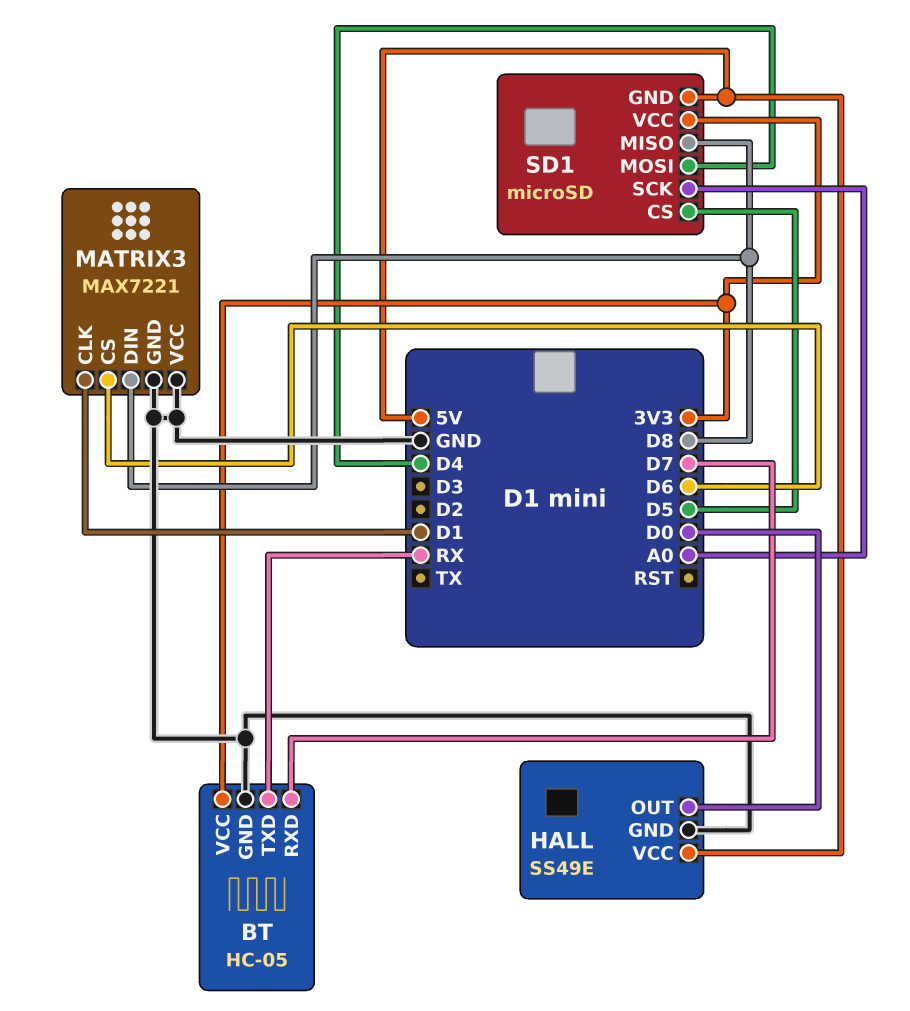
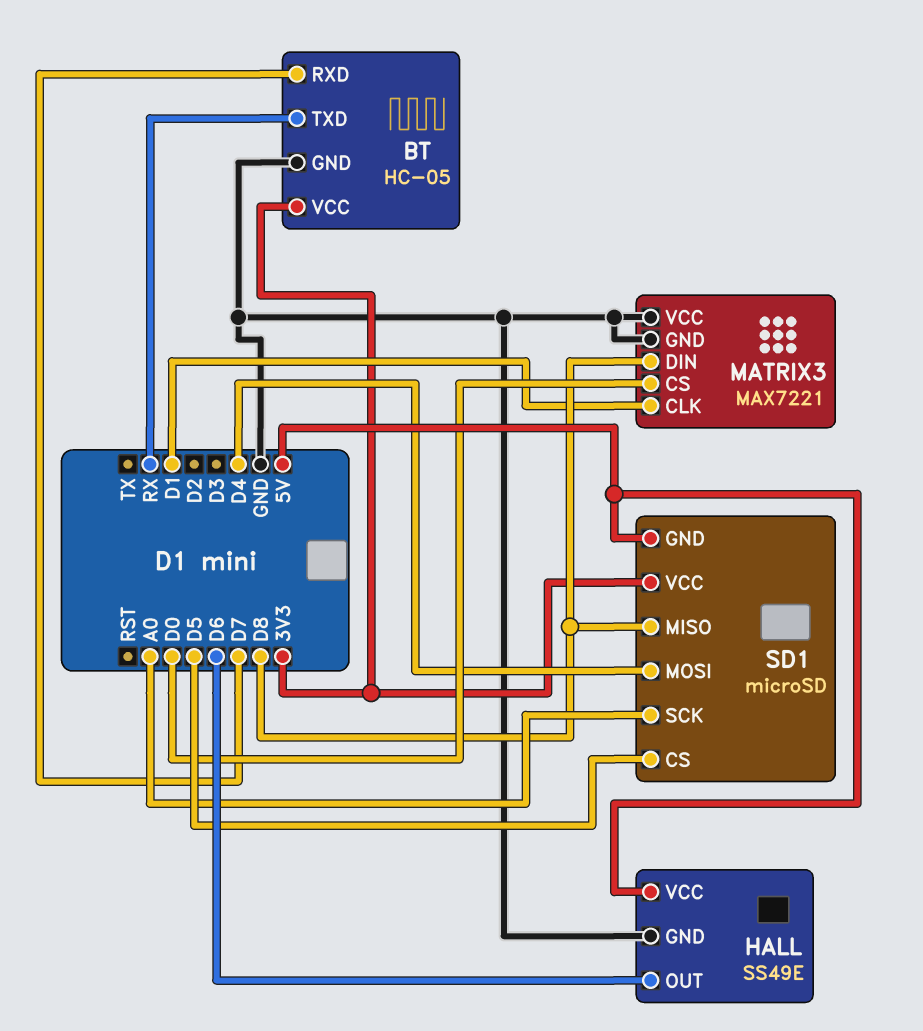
HALL pin OUT: D0 -> D6
MATRIX3 pin CS: D6 -> D0

